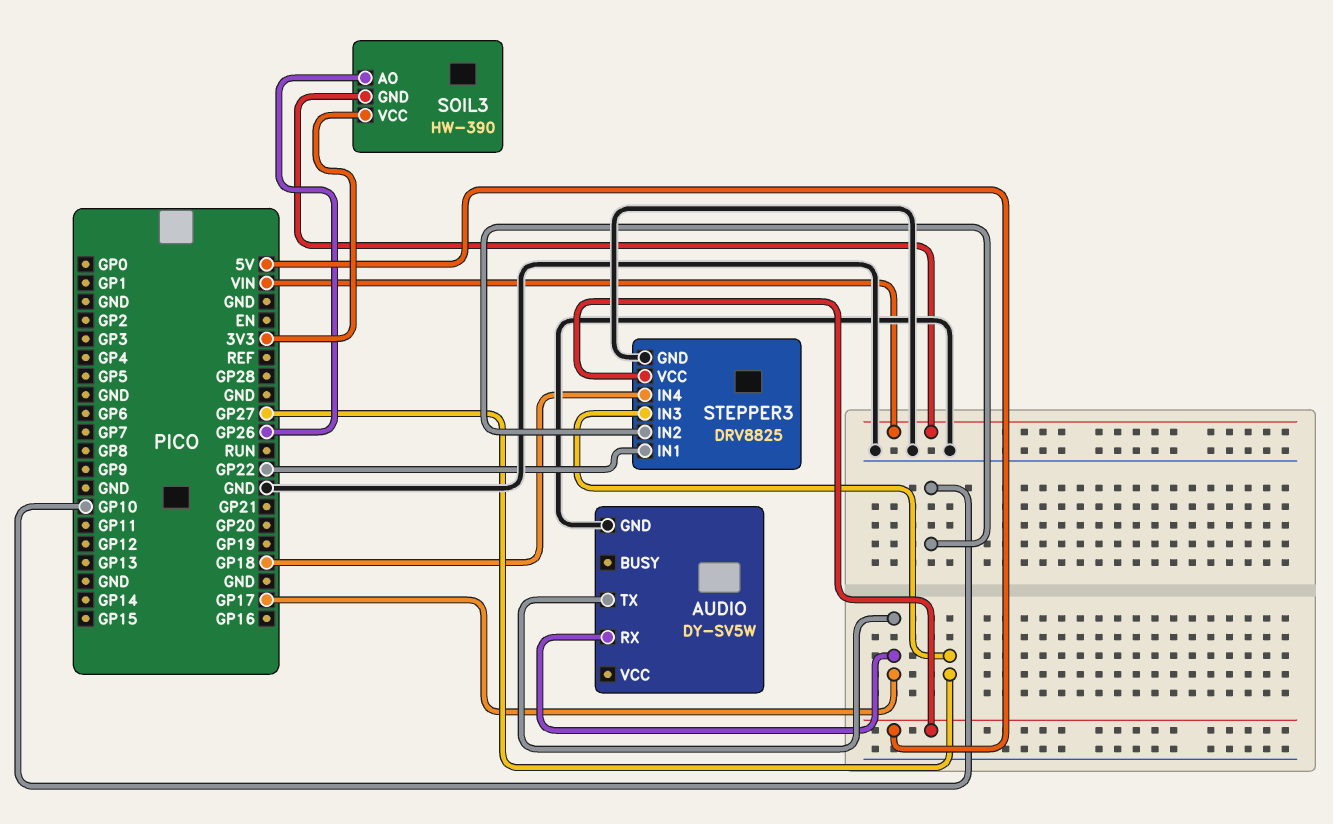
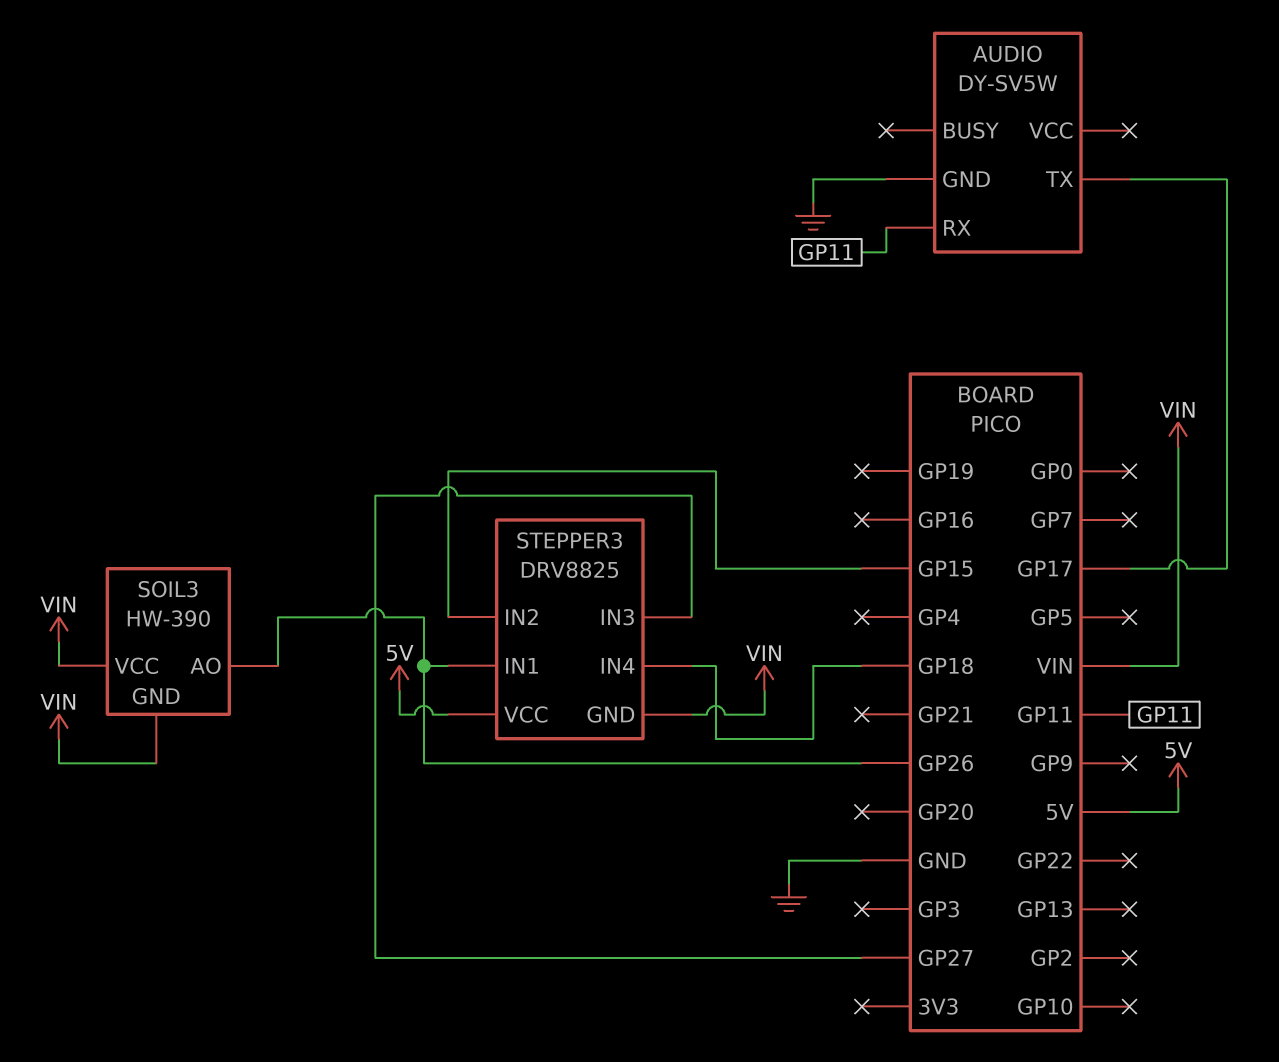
AUDIO pin RX: GP17 -> GP11
SOIL3 pin VCC: 3V3 -> VIN
STEPPER3 pin GND: GND -> VIN
STEPPER3 pin IN1: GP22 -> GP26
STEPPER3 pin IN2: GP10 -> GP15

